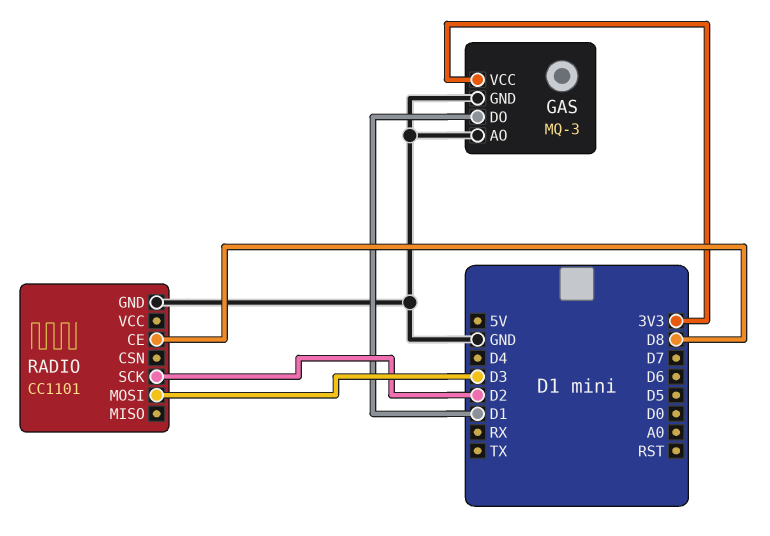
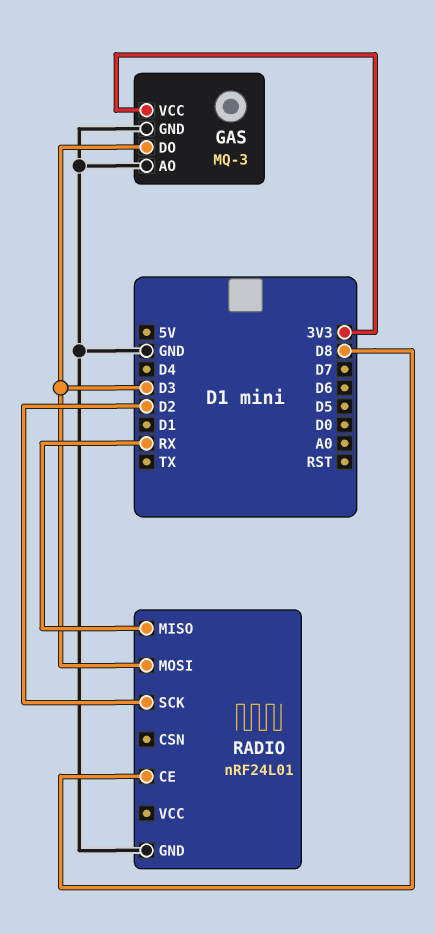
GAS pin DO: D1 -> D3
RADIO: CC1101 -> nRF24L01
RADIO pin MISO: none -> RX

